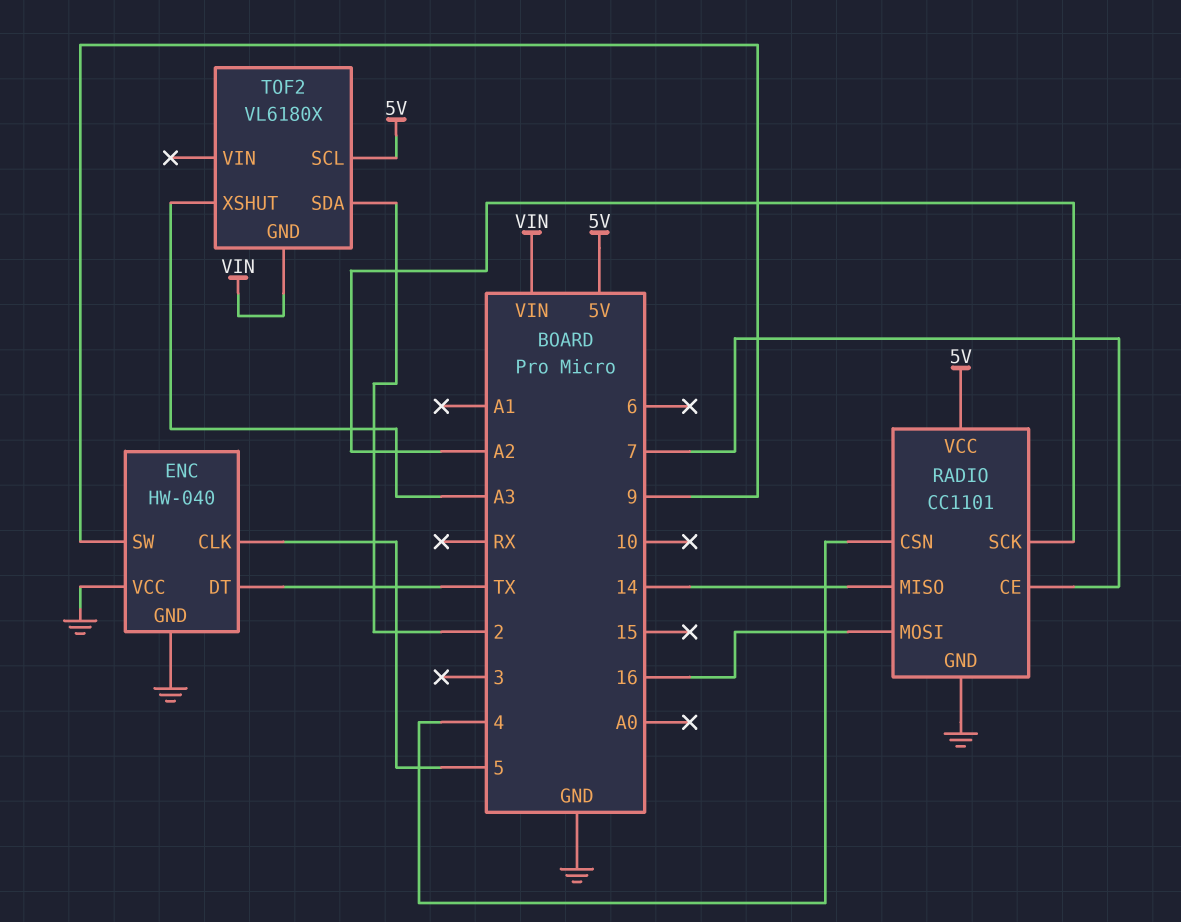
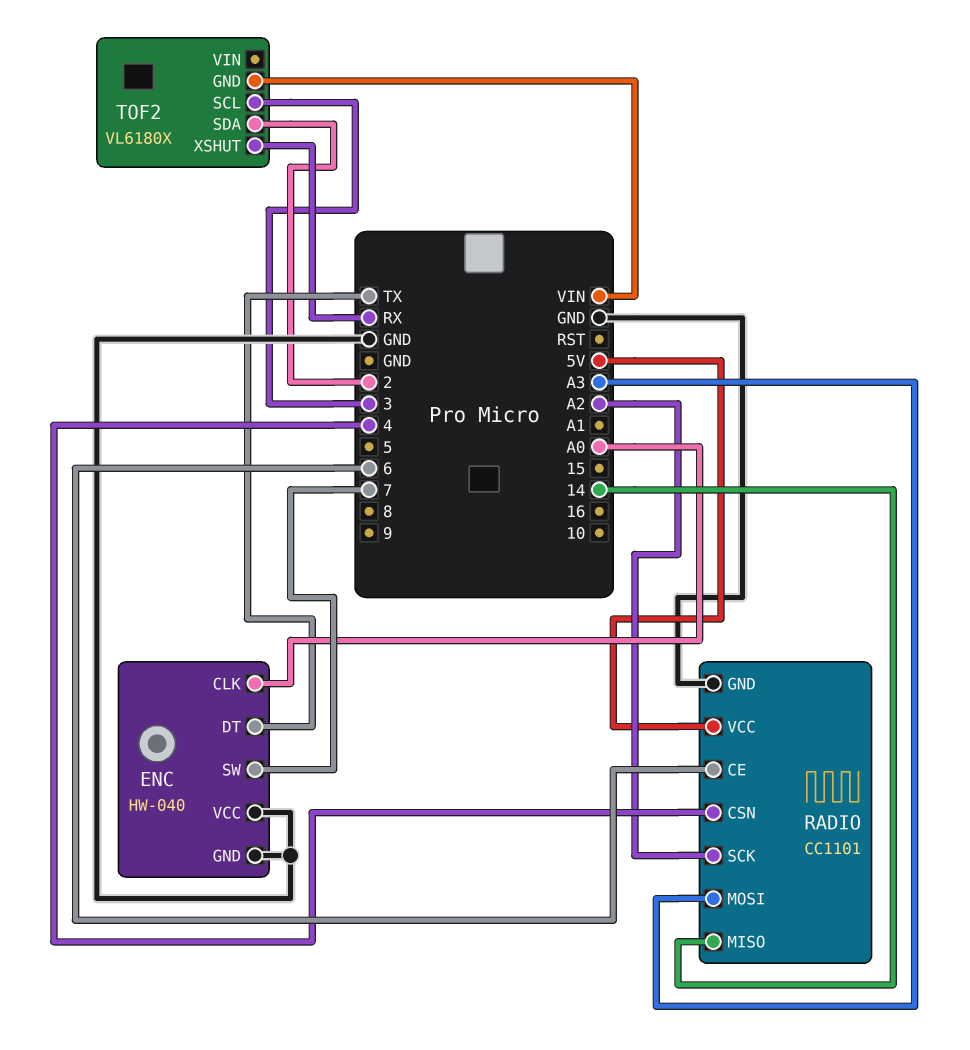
ENC pin CLK: 5 -> A0
ENC pin SW: 9 -> 7
RADIO pin CE: 7 -> 6
RADIO pin MOSI: 16 -> A3
TOF2 pin SCL: 5V -> 3
TOF2 pin XSHUT: A3 -> RX

